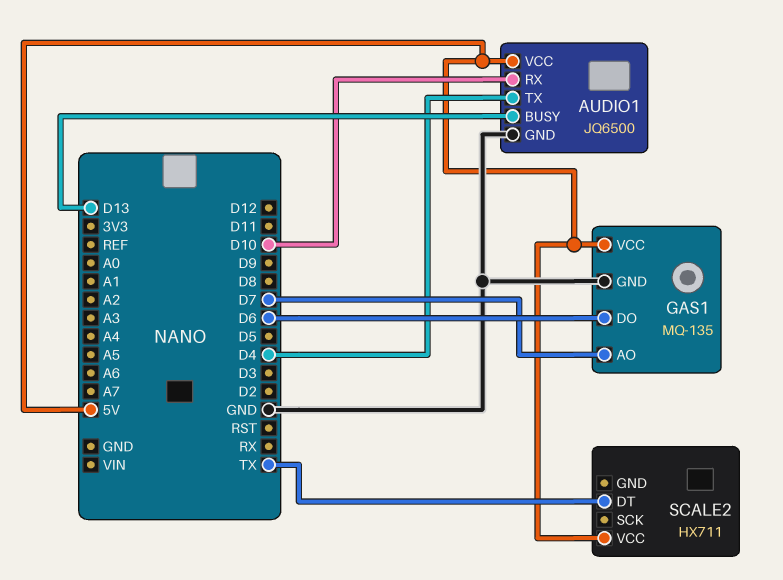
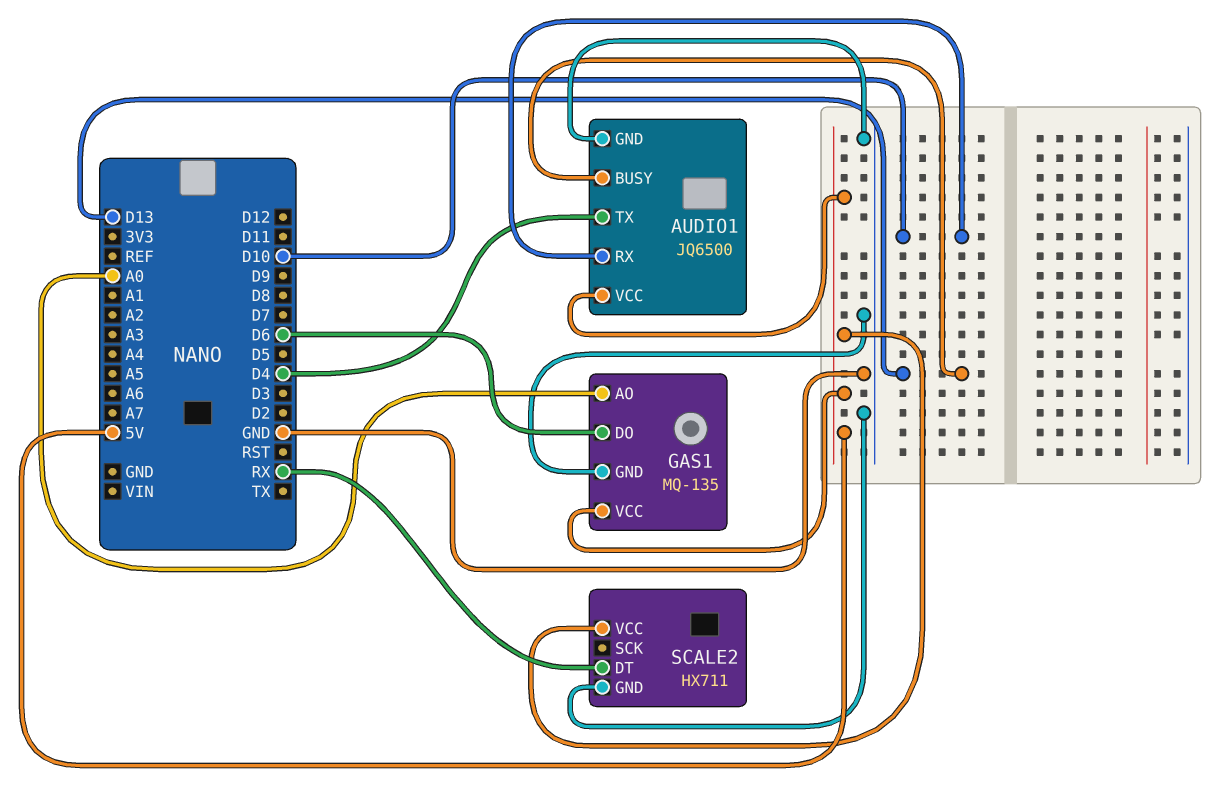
GAS1 pin AO: D7 -> A0
SCALE2 pin DT: TX -> RX
SCALE2 pin GND: none -> GND

